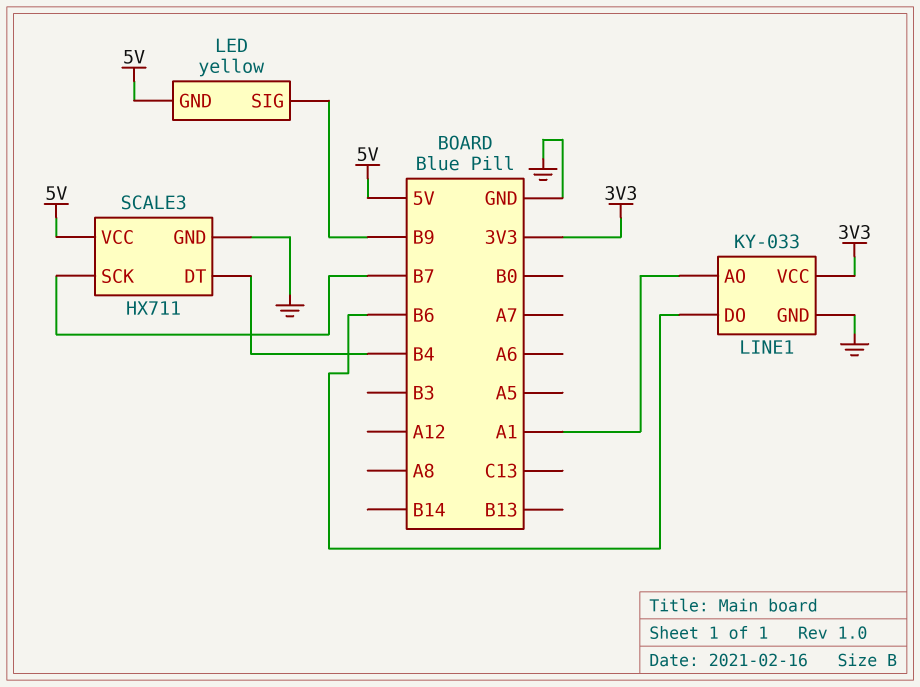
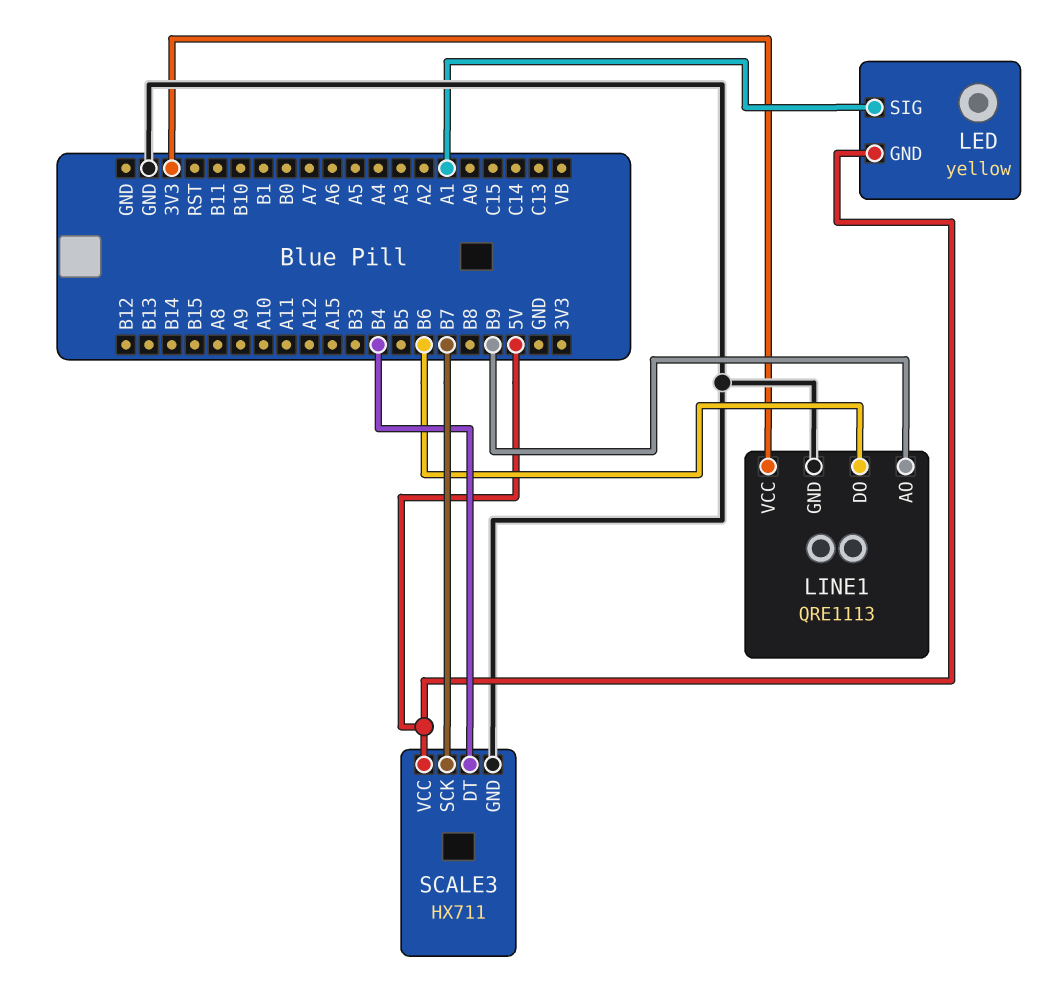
LED pin SIG: B9 -> A1
LINE1: KY-033 -> QRE1113
LINE1 pin AO: A1 -> B9

